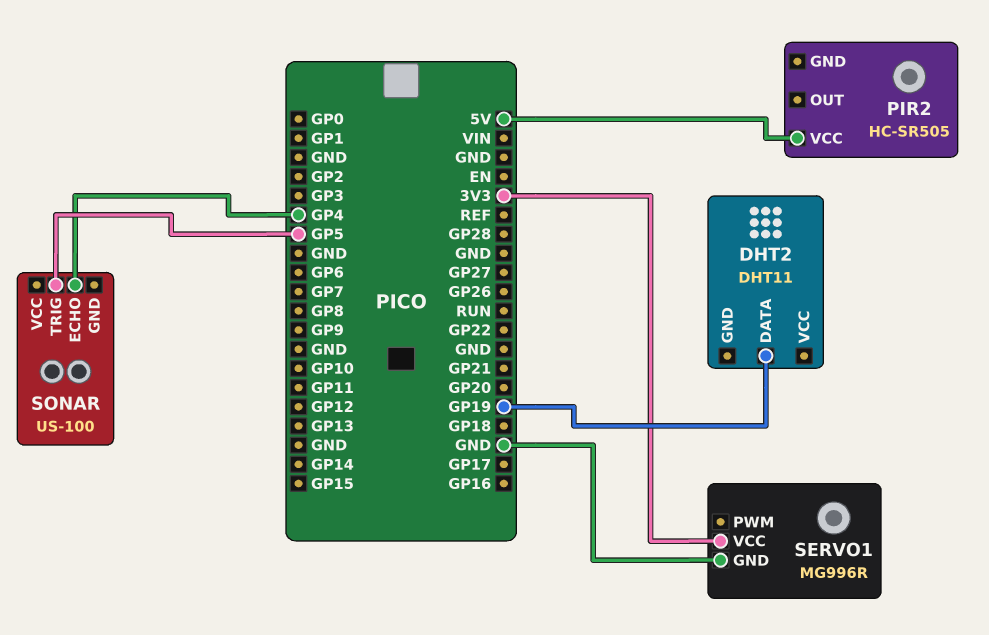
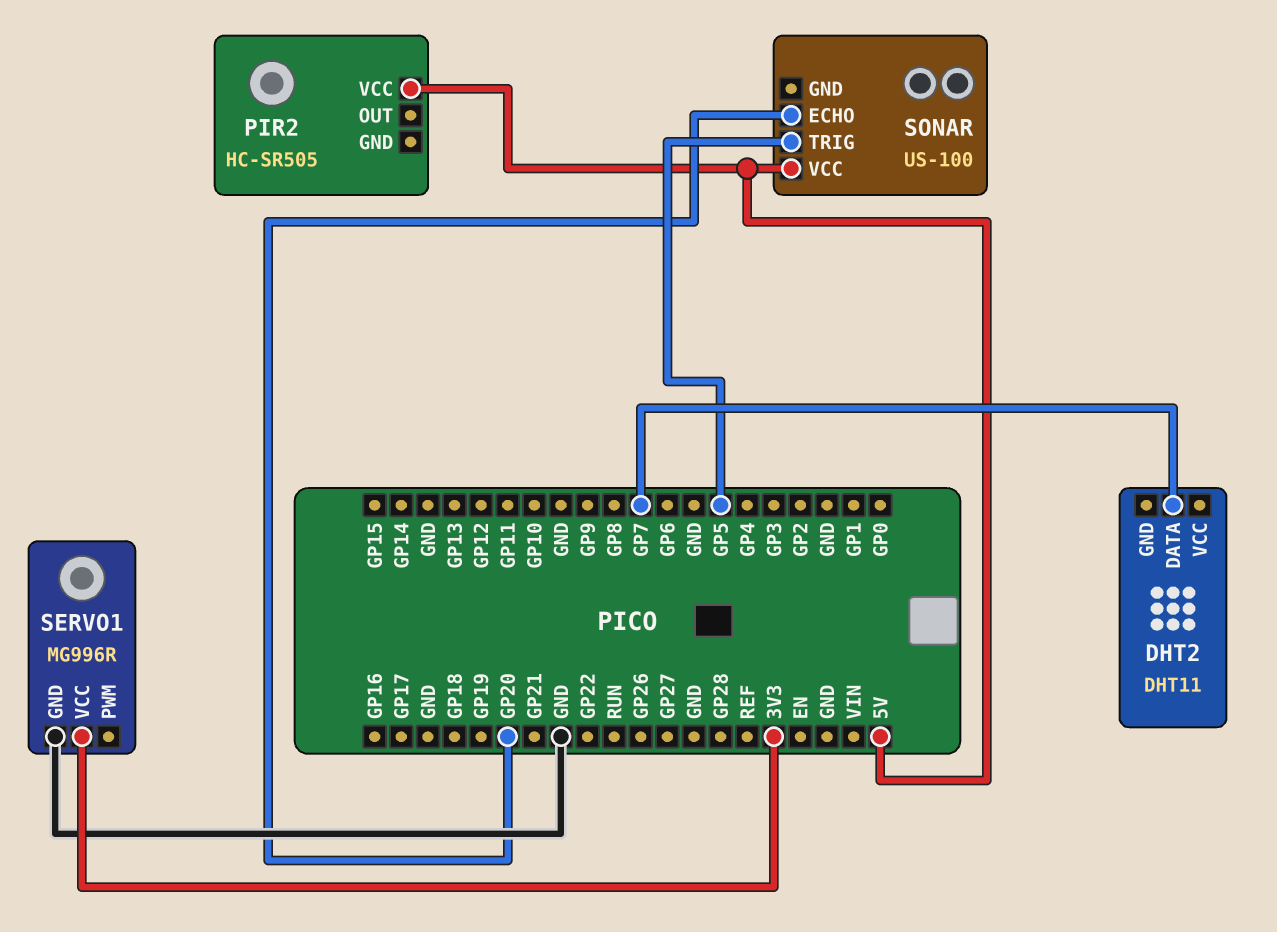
DHT2 pin DATA: GP19 -> GP7
SONAR pin ECHO: GP4 -> GP20
SONAR pin VCC: none -> 5V

